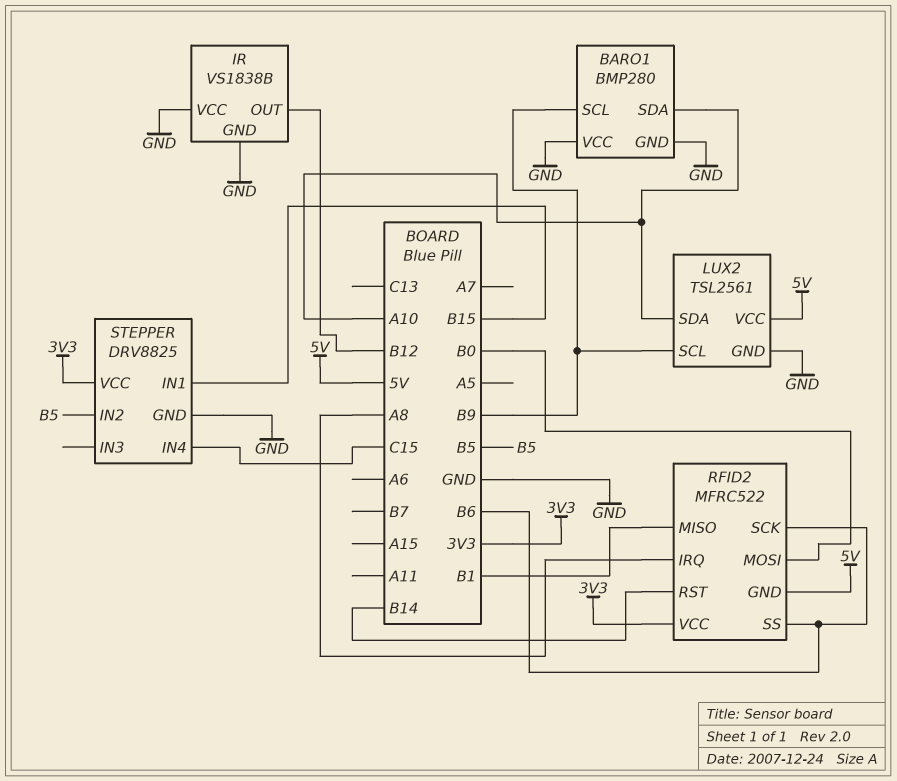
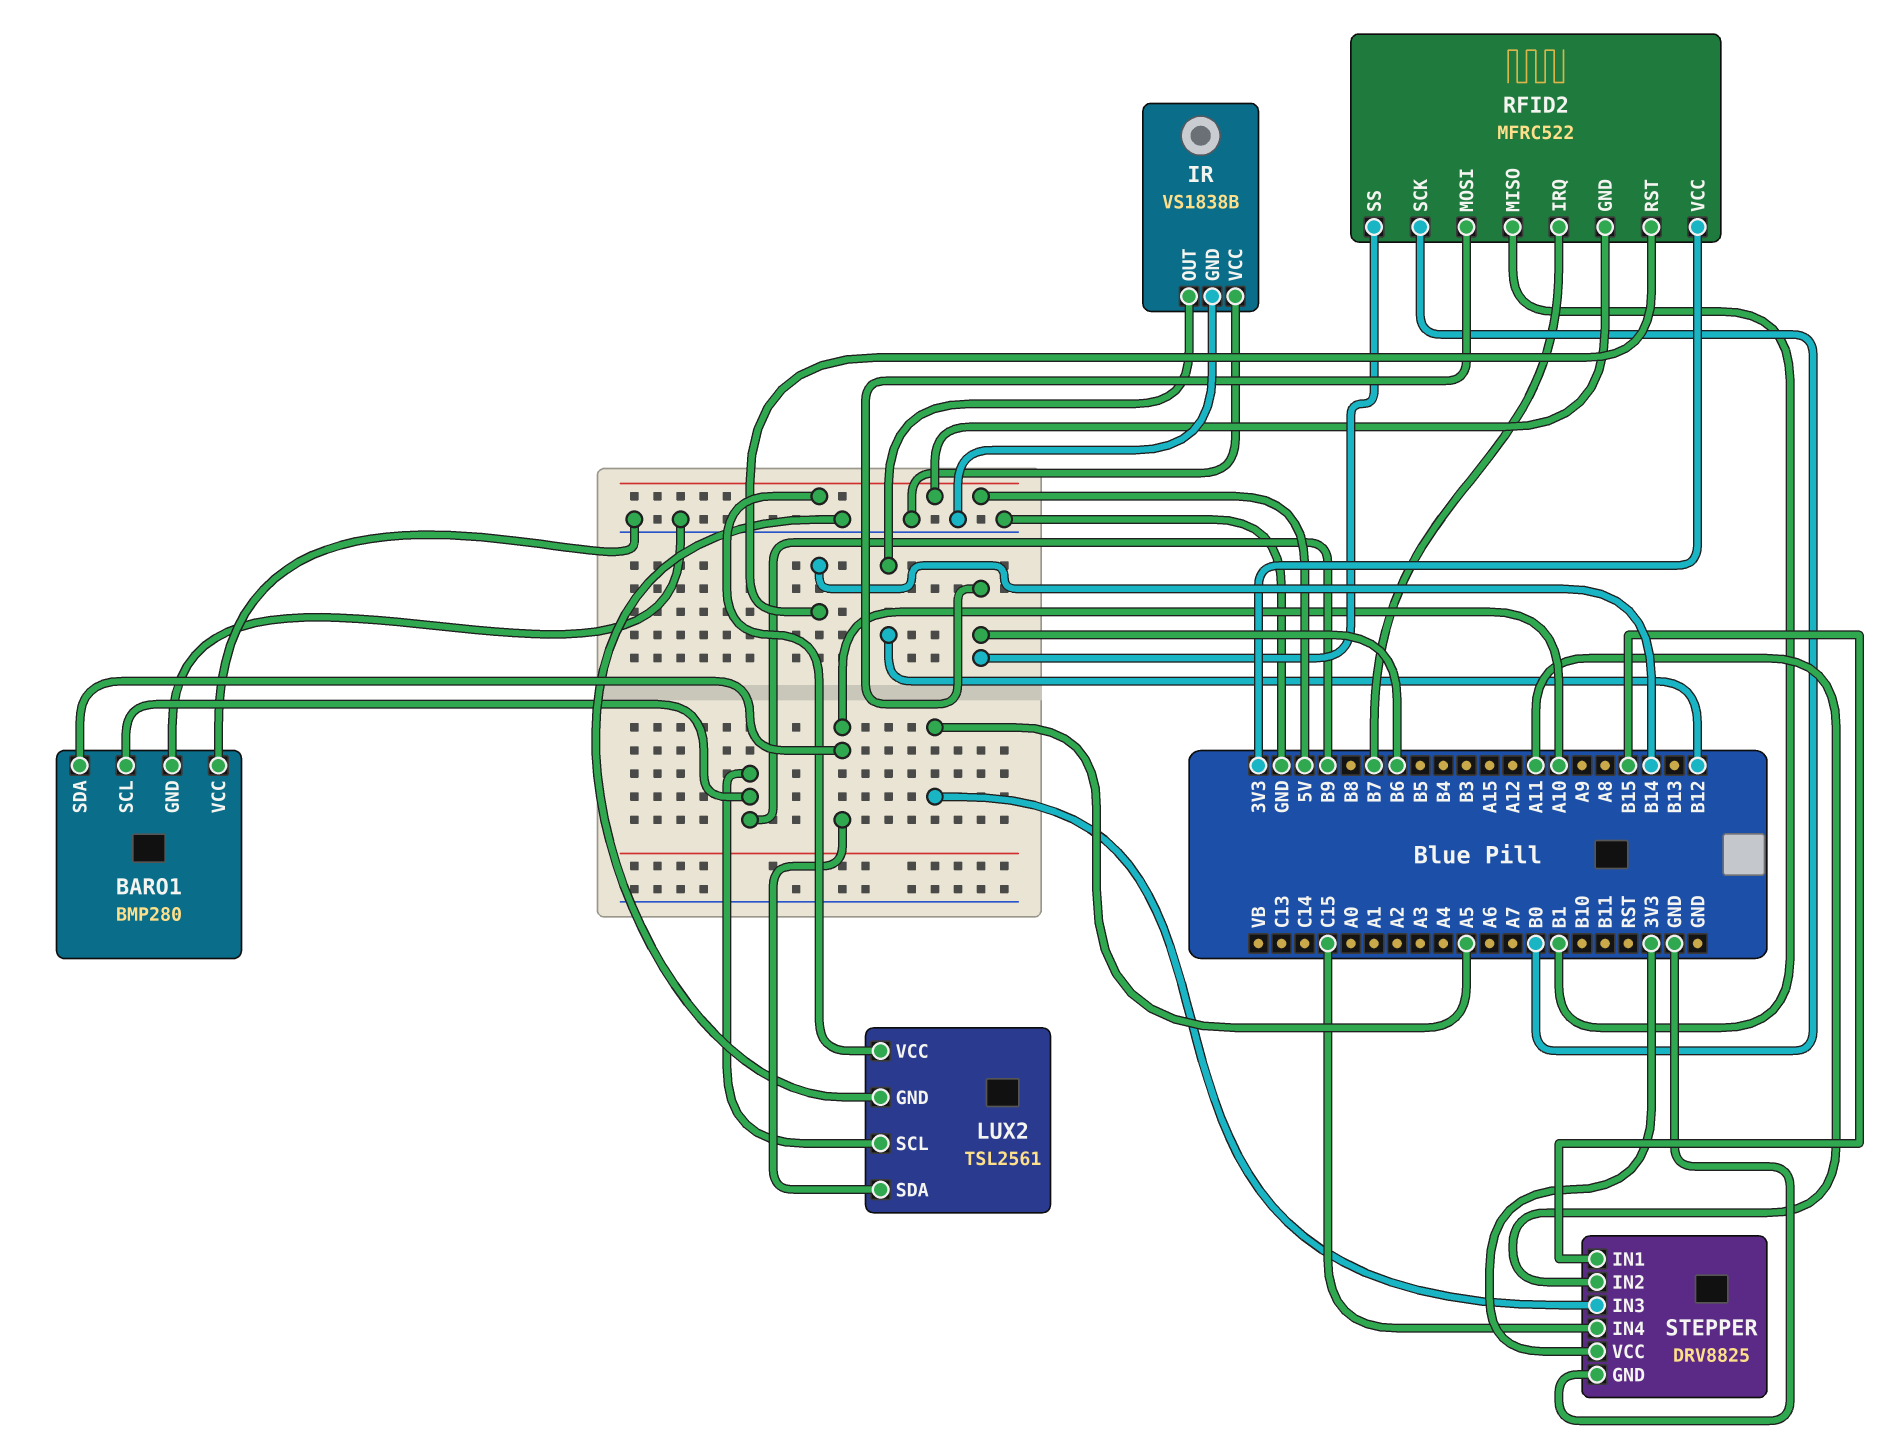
RFID2 pin IRQ: A8 -> B7
RFID2 pin MOSI: B0 -> B6
RFID2 pin SCK: B6 -> B0
STEPPER pin IN2: B5 -> A11
STEPPER pin IN3: none -> A5

